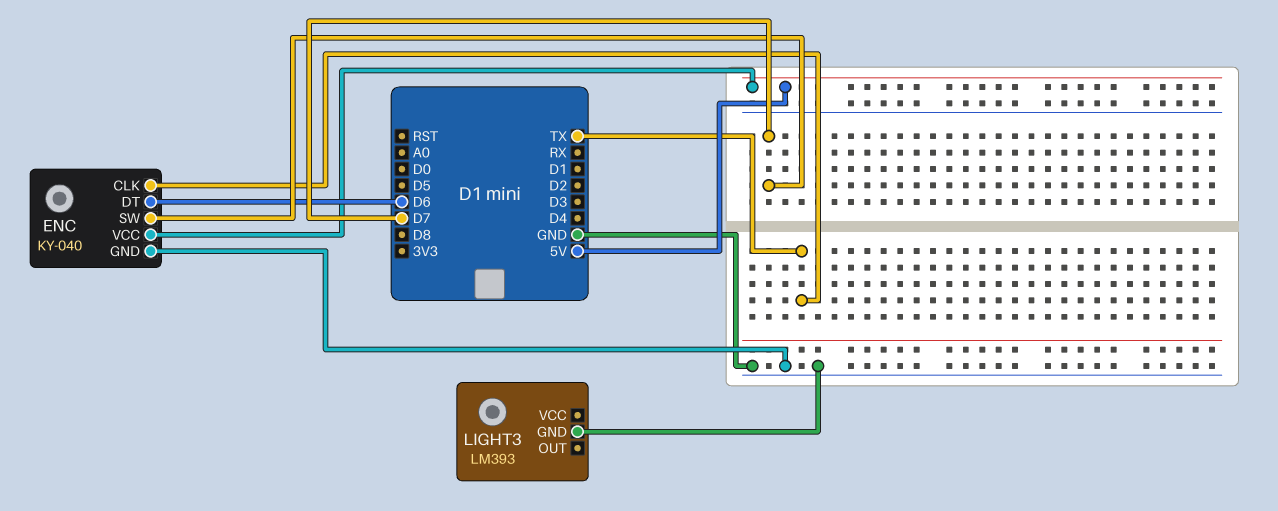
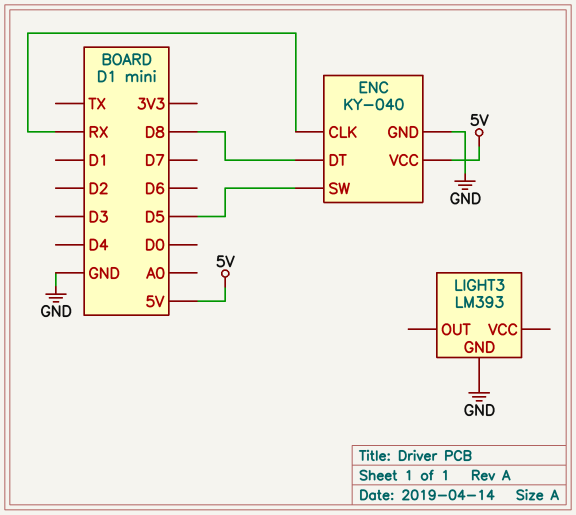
ENC pin CLK: TX -> RX
ENC pin DT: D6 -> D8
ENC pin SW: D7 -> D5

